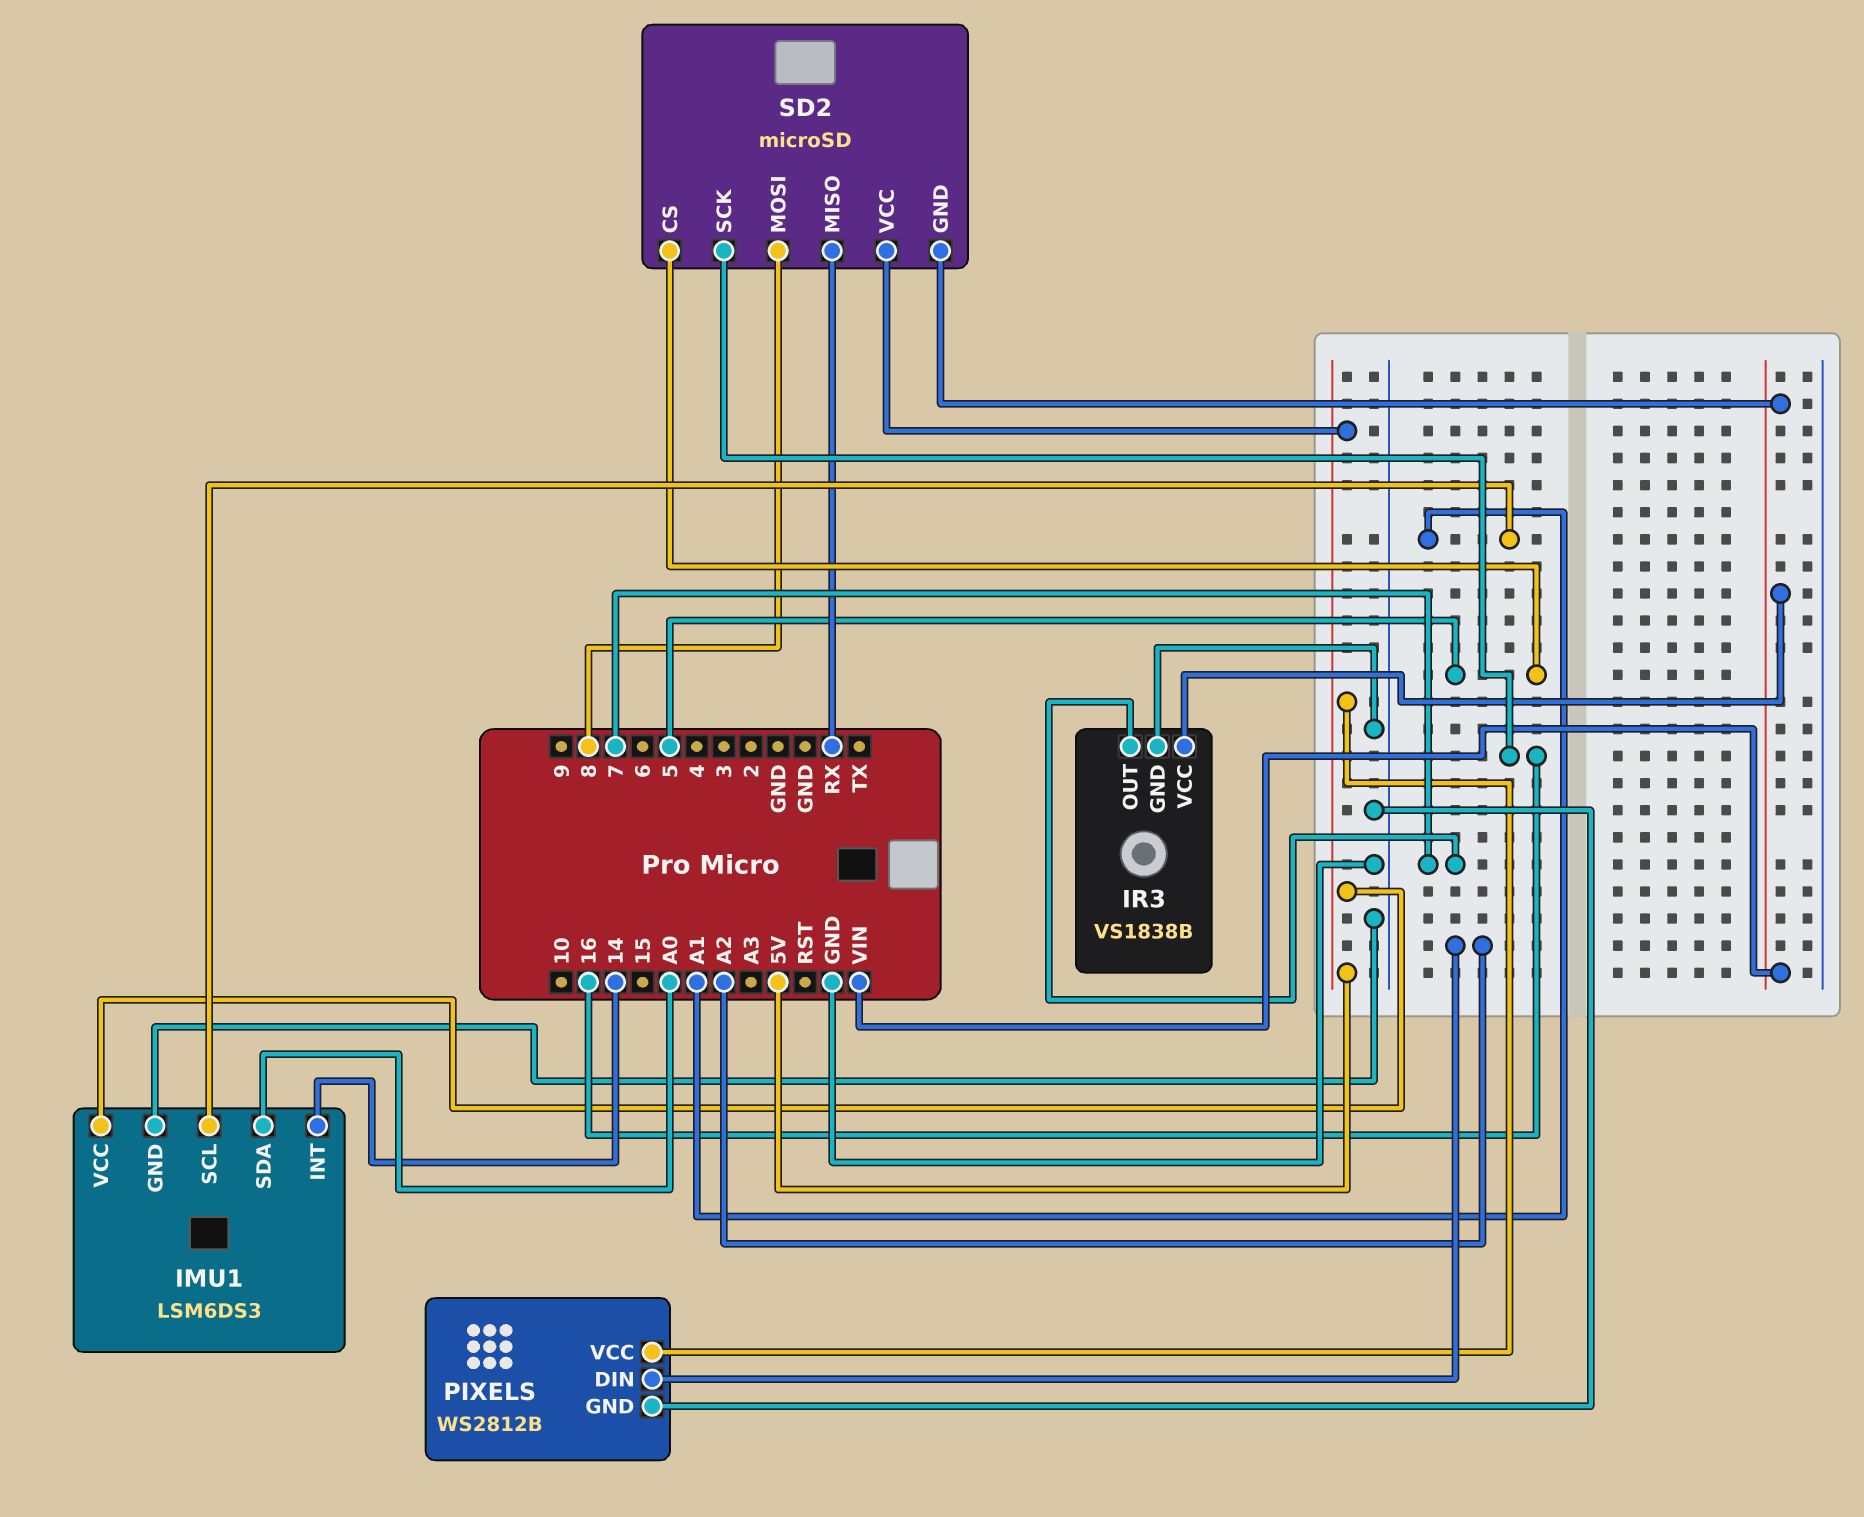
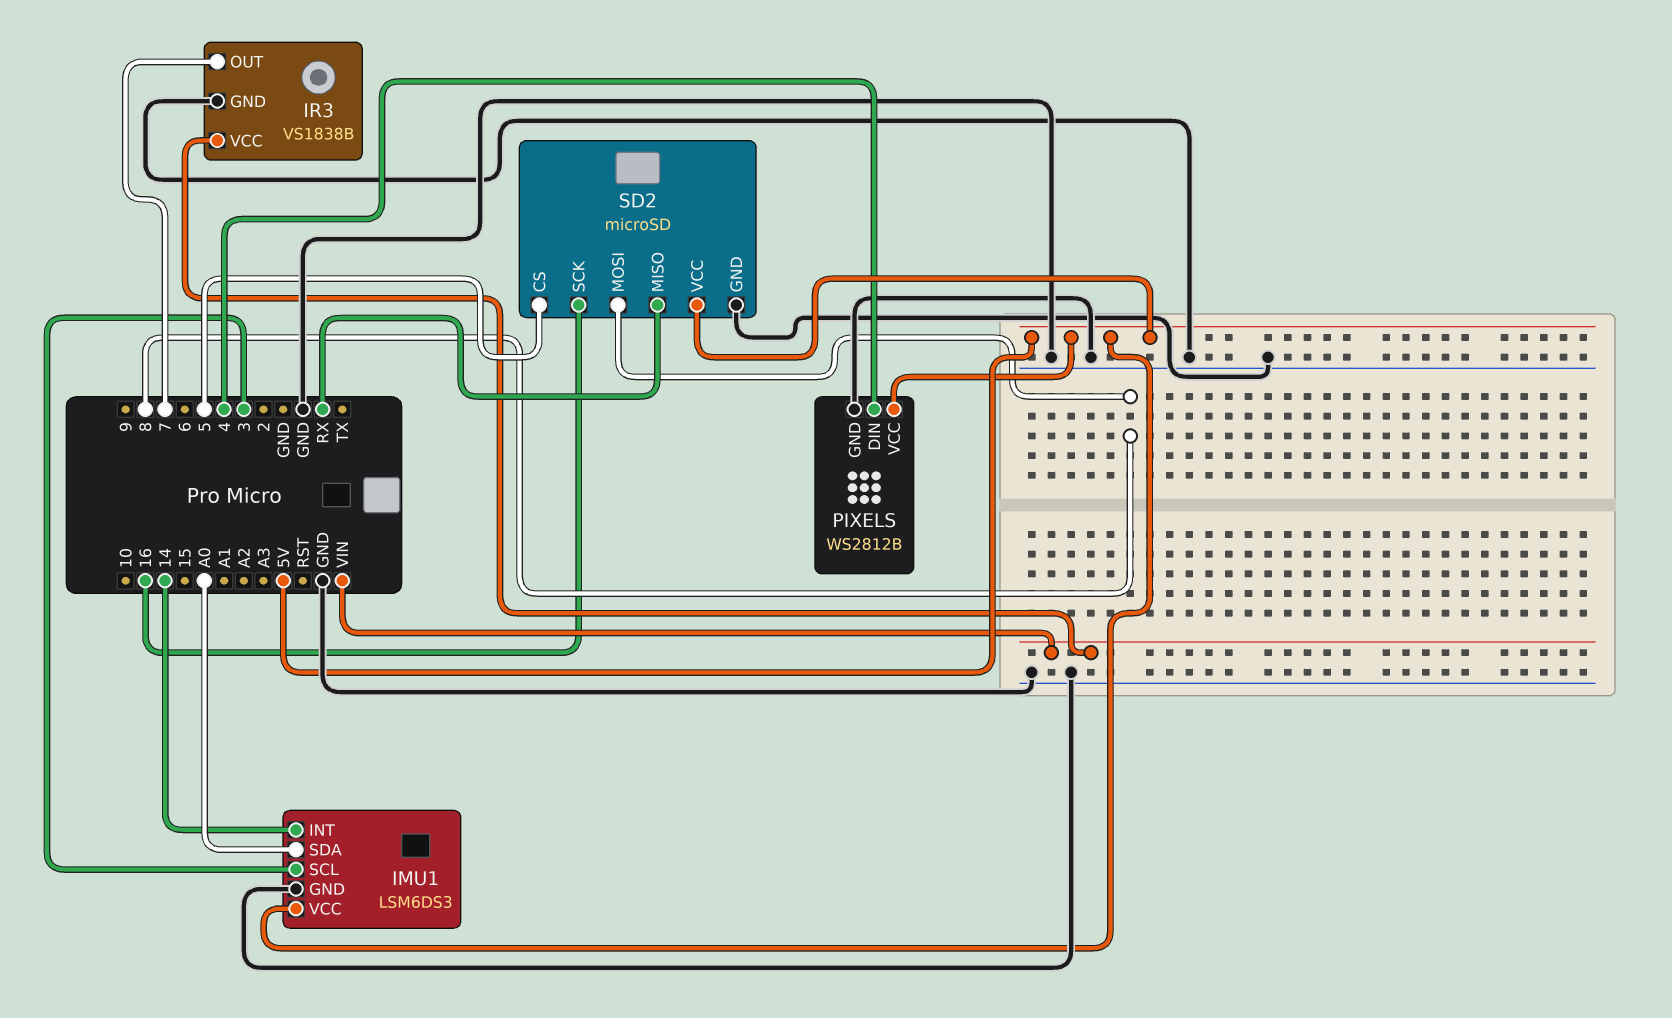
IMU1 pin SCL: A1 -> 3
PIXELS pin DIN: A2 -> 4
SD2 pin GND: VIN -> GND

